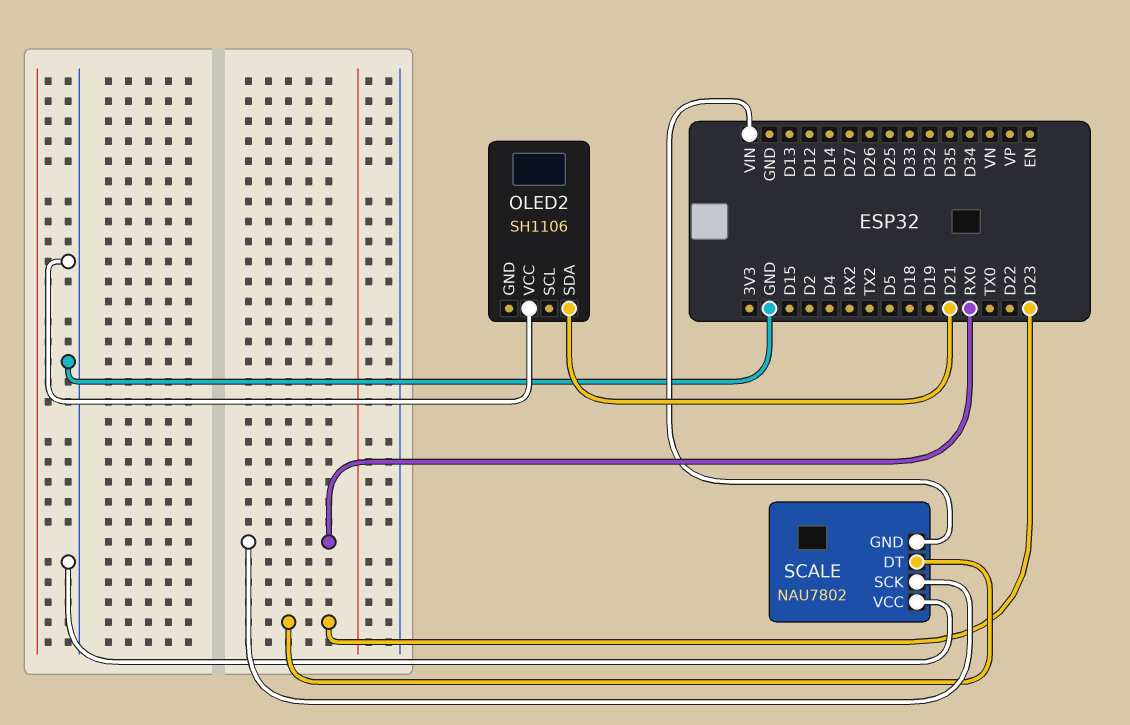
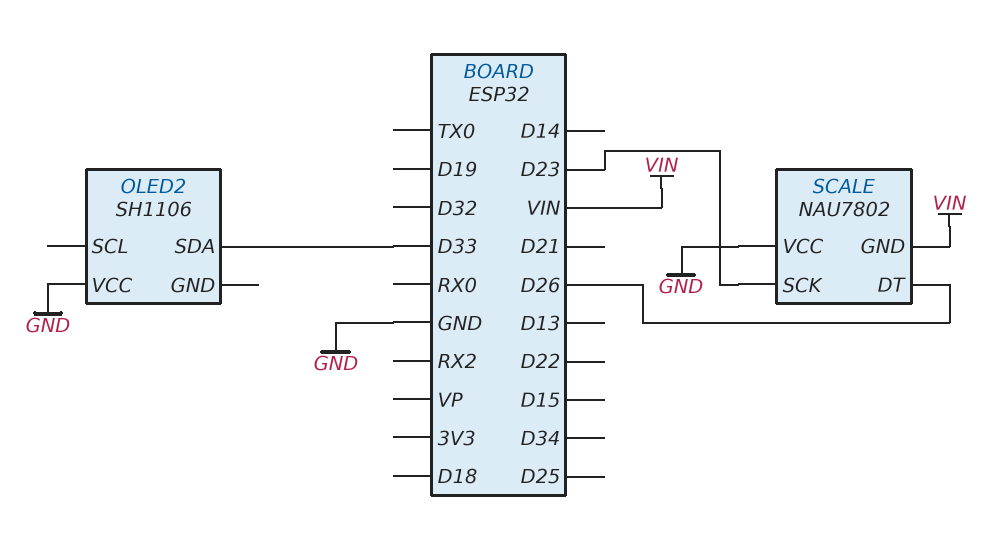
OLED2 pin SDA: D21 -> D33
SCALE pin DT: D23 -> D26
SCALE pin SCK: RX0 -> D23

